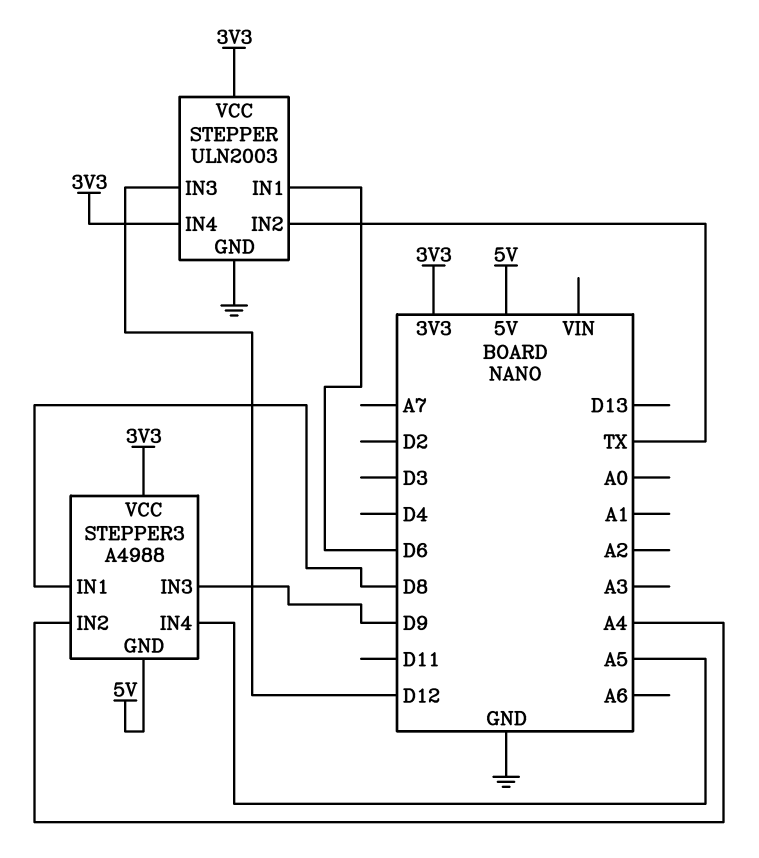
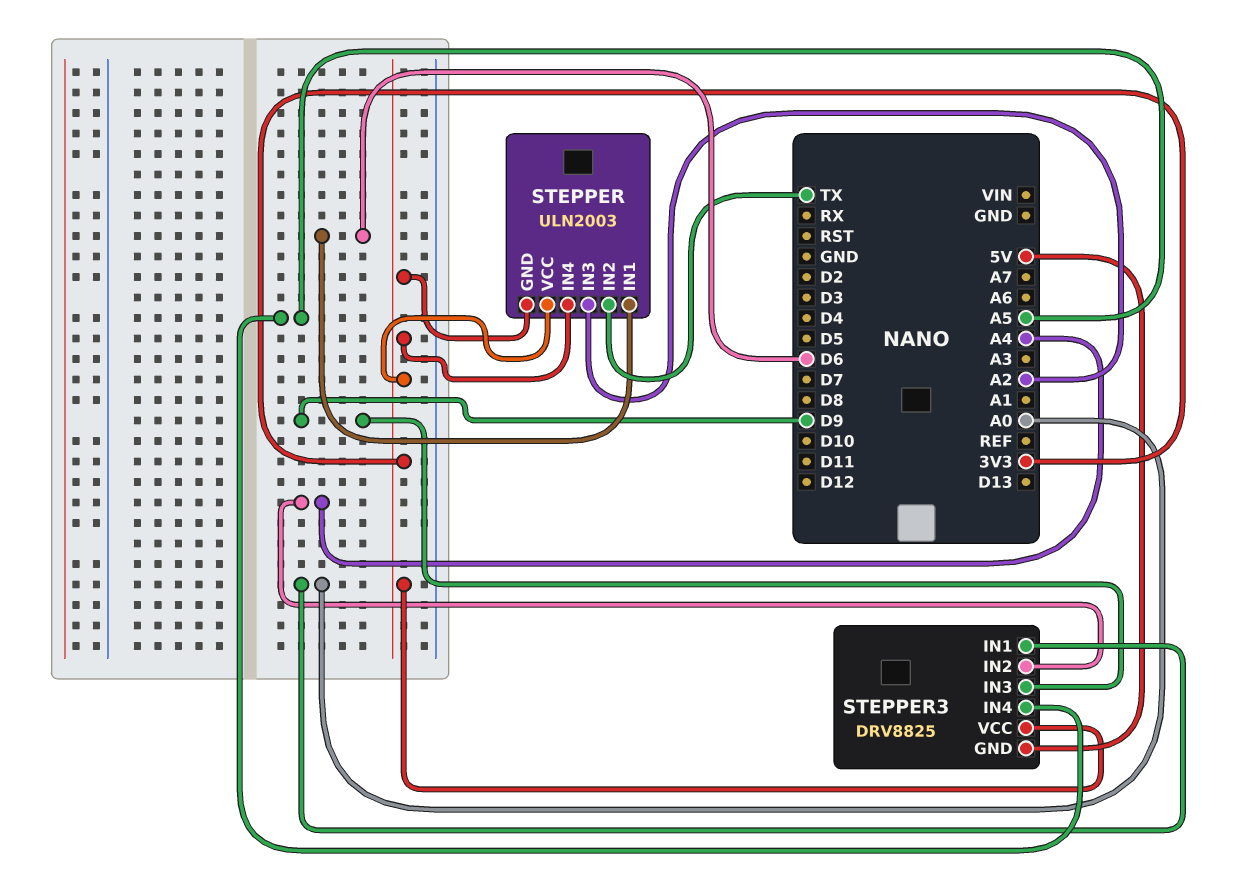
STEPPER pin GND: GND -> 3V3
STEPPER pin IN3: D12 -> A2
STEPPER3: A4988 -> DRV8825
STEPPER3 pin IN1: D8 -> A0

